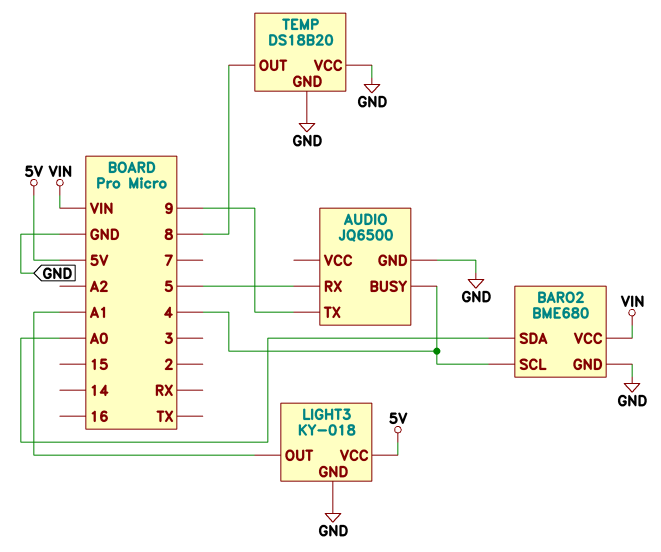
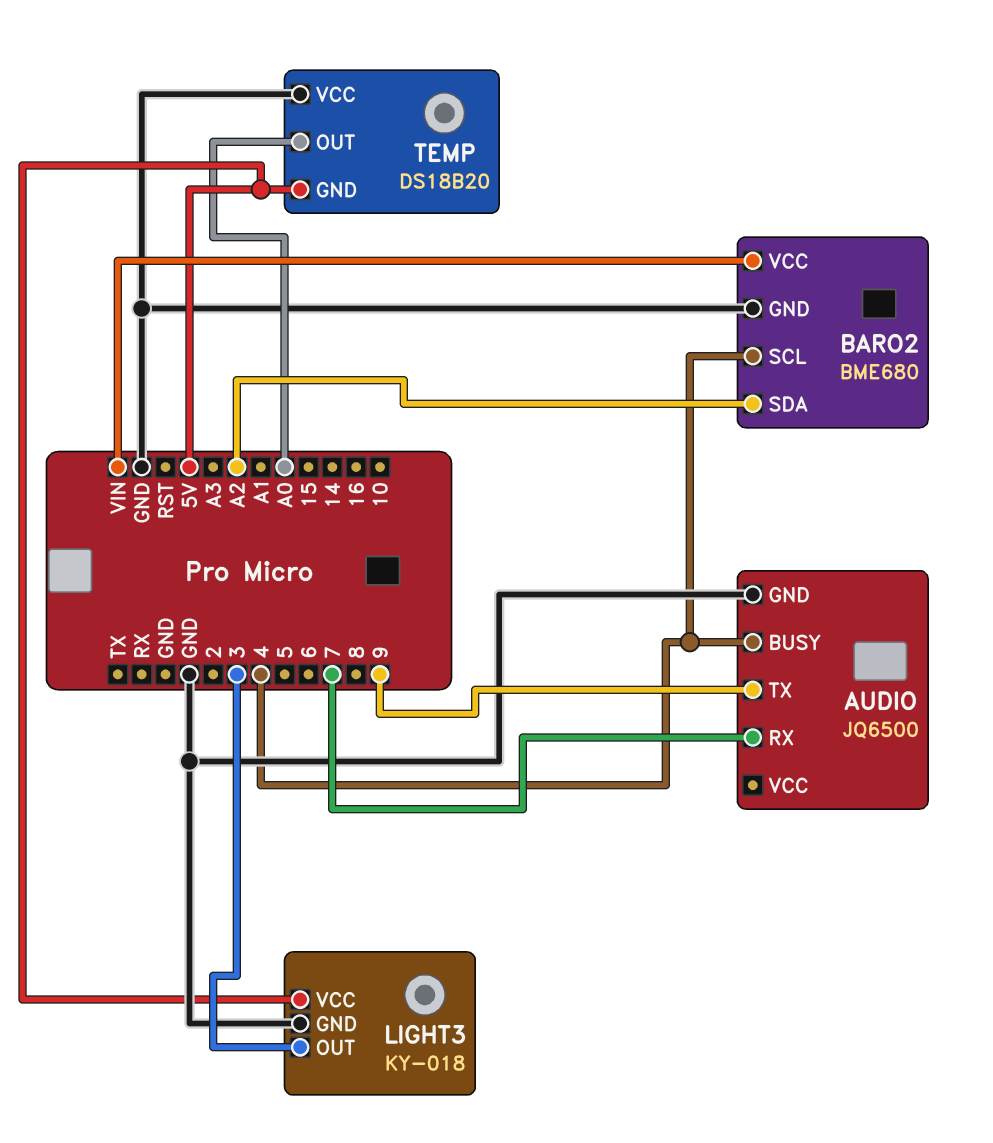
AUDIO pin RX: 5 -> 7
BARO2 pin SDA: A0 -> A2
LIGHT3 pin OUT: A1 -> 3
TEMP pin GND: GND -> 5V
TEMP pin OUT: 8 -> A0

